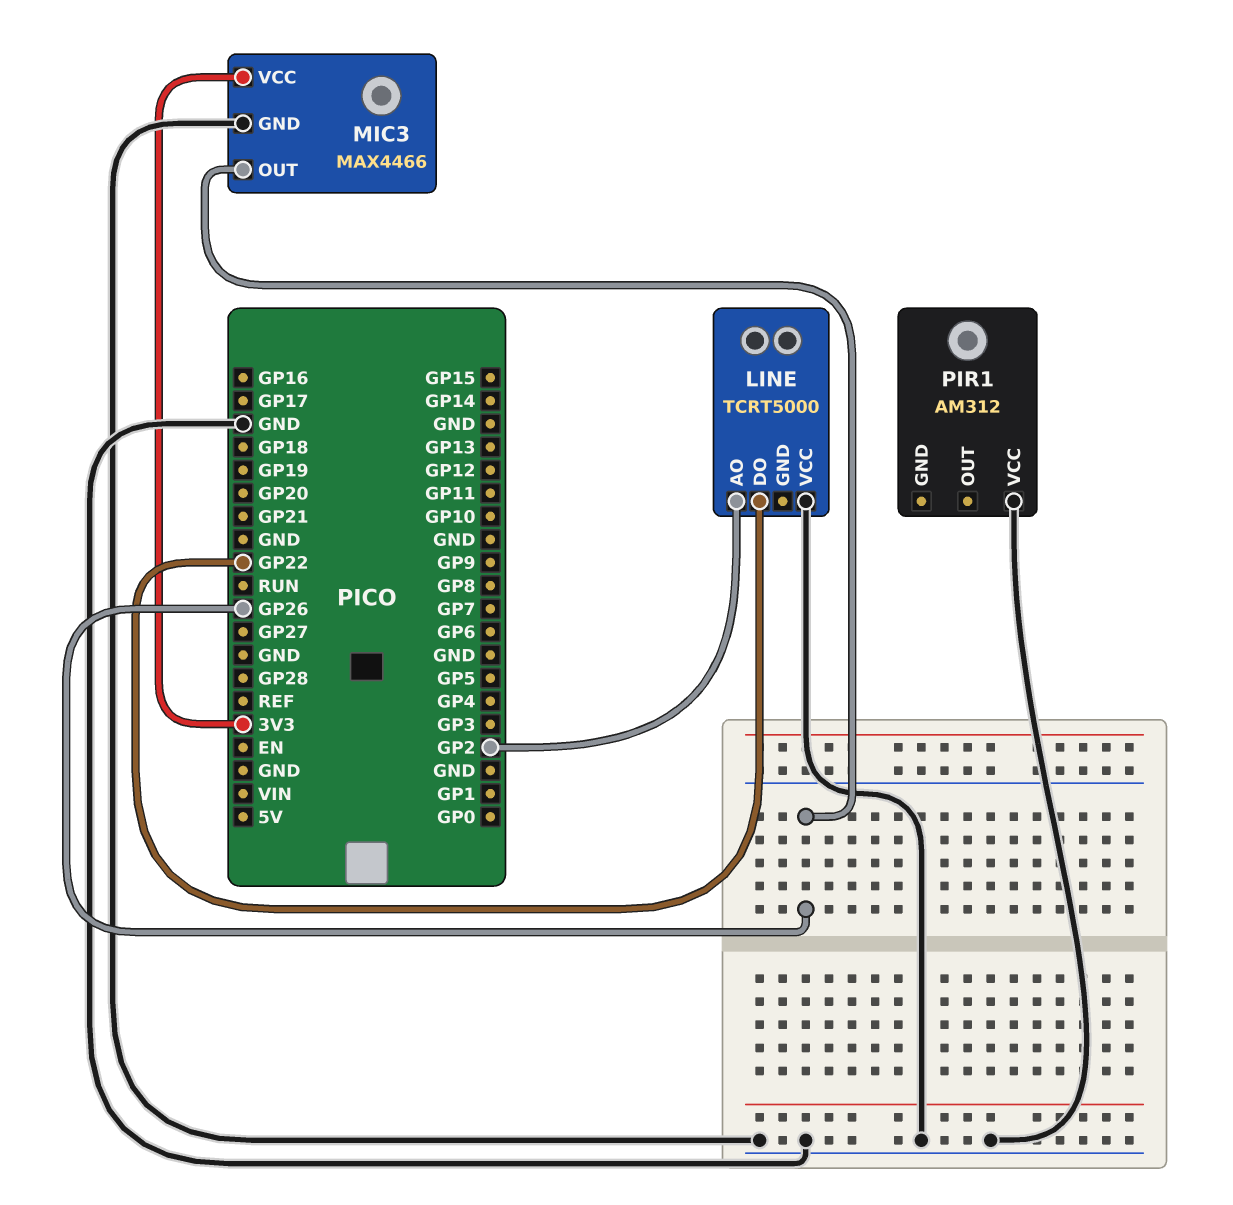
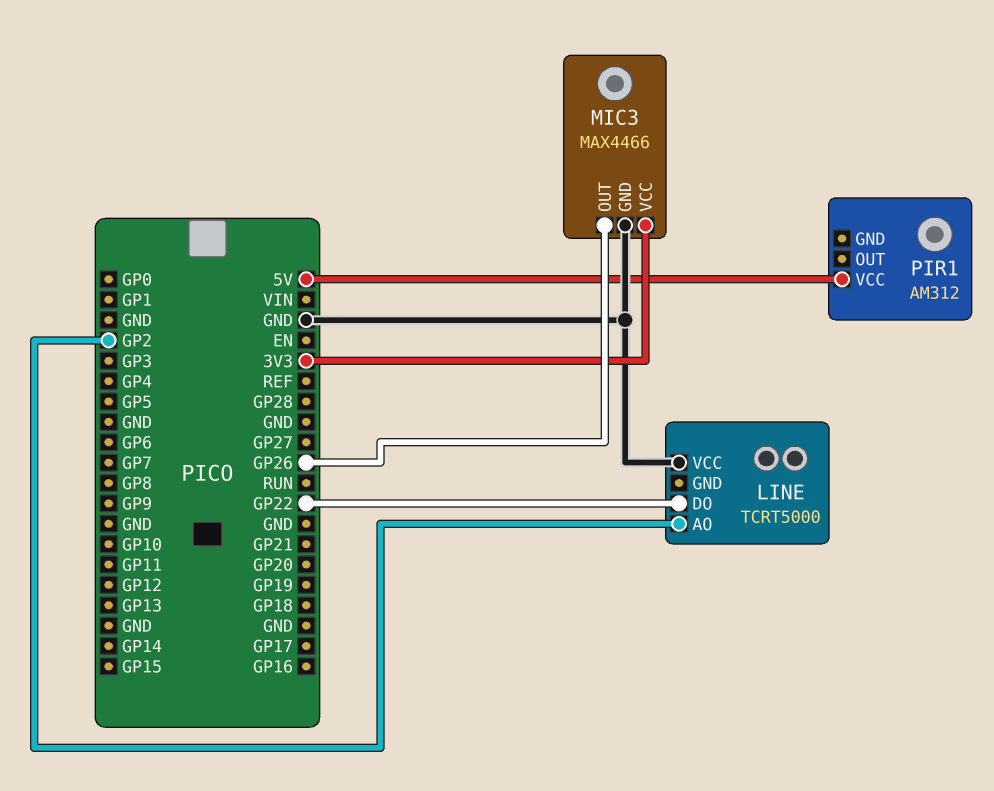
PIR1 pin VCC: GND -> 5V

